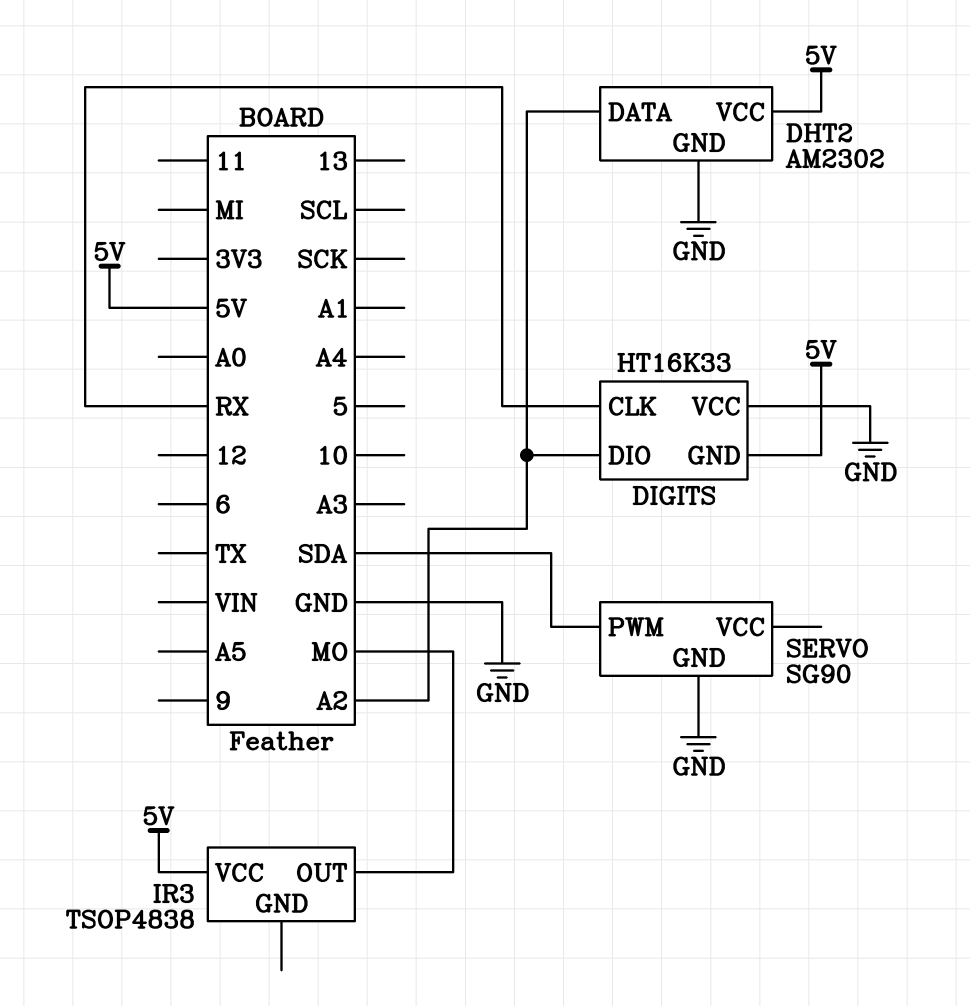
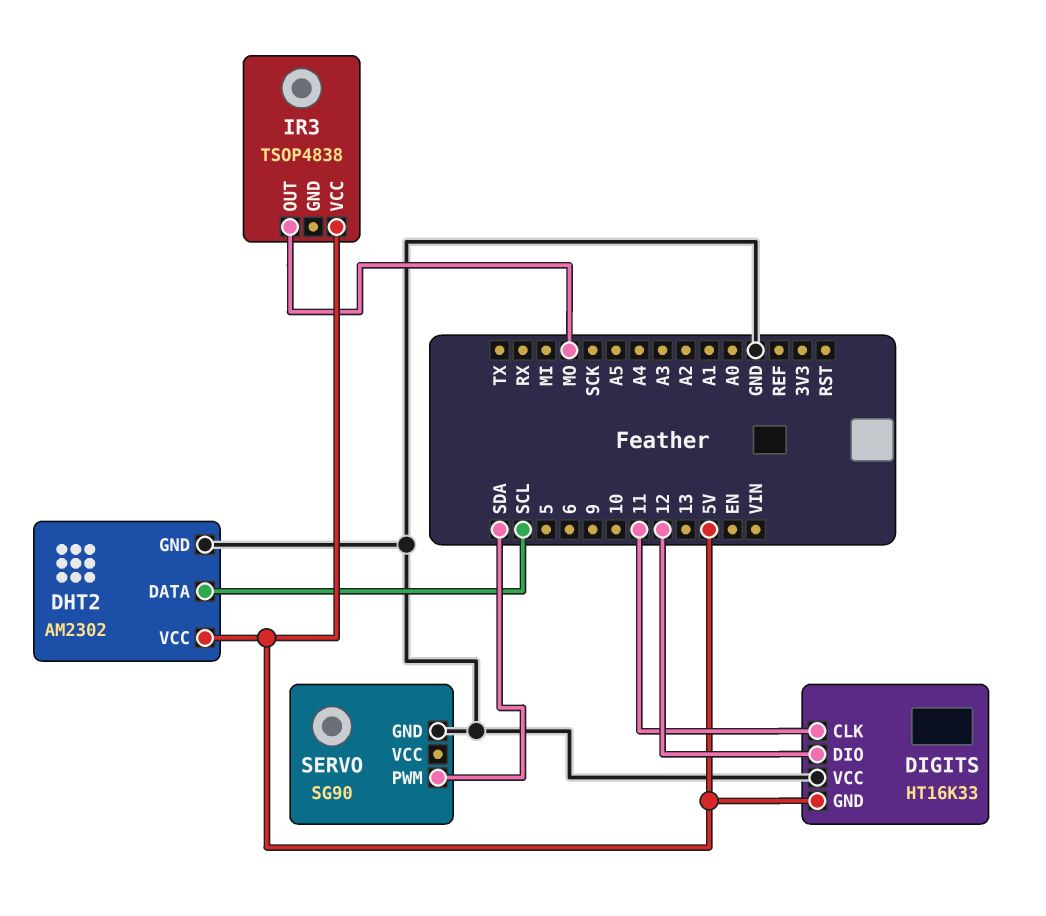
DHT2 pin DATA: A2 -> SCL
DIGITS pin CLK: RX -> 11
DIGITS pin DIO: A2 -> 12

